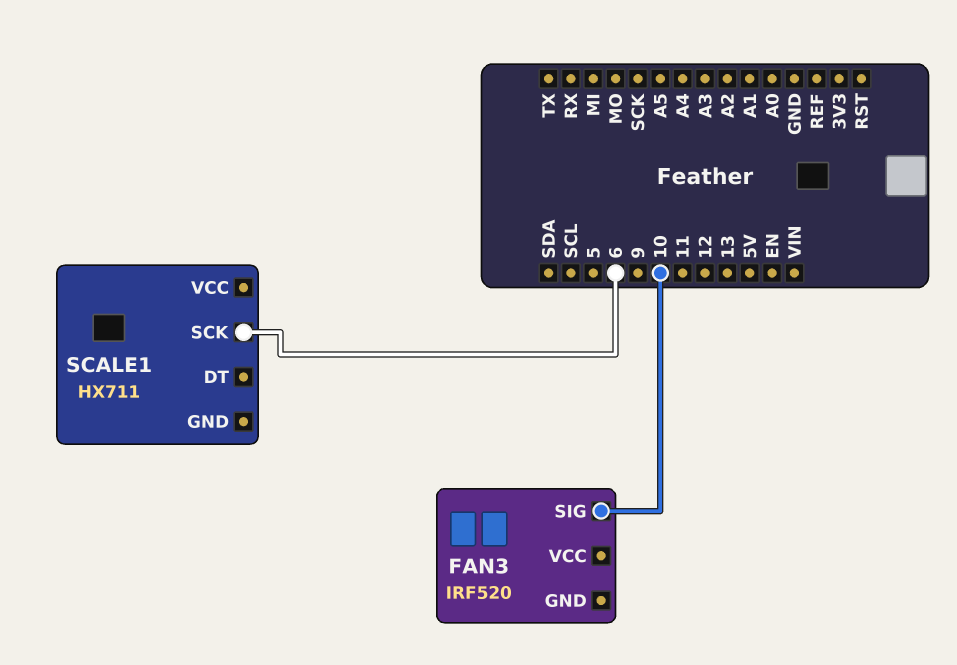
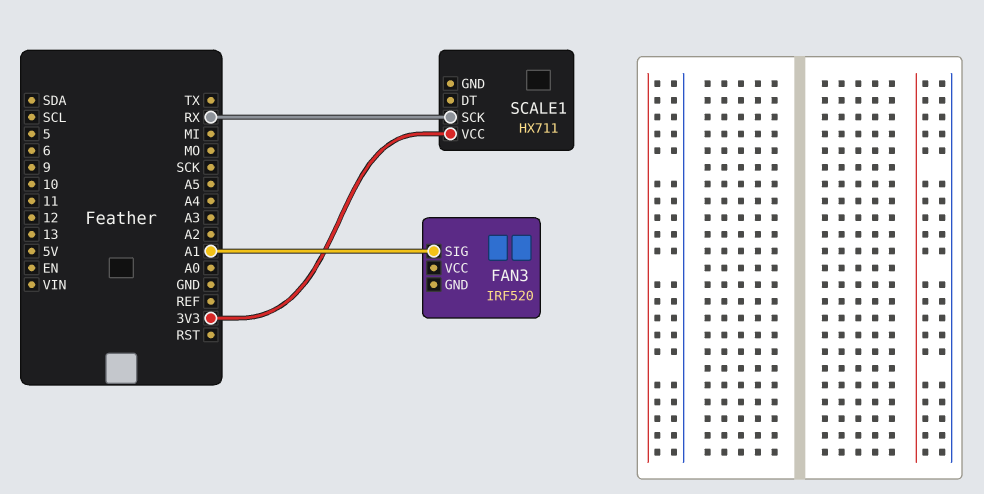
FAN3 pin SIG: 10 -> A1
SCALE1 pin SCK: 6 -> RX
SCALE1 pin VCC: none -> 3V3

